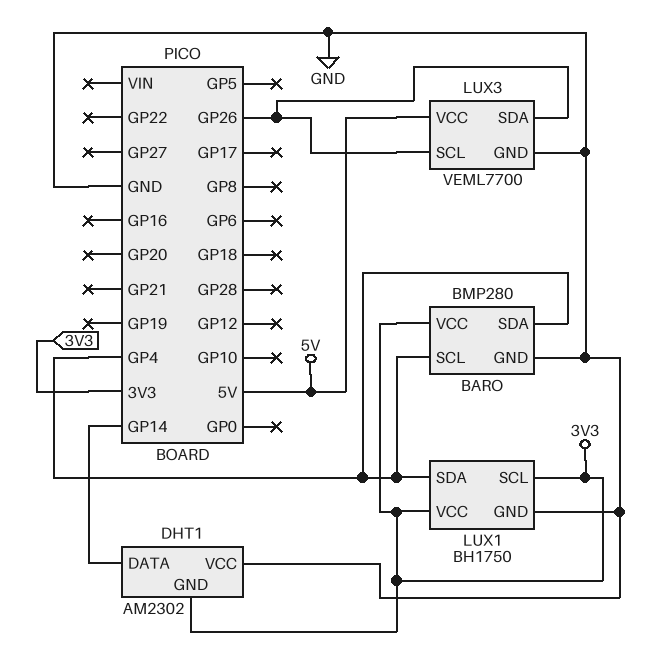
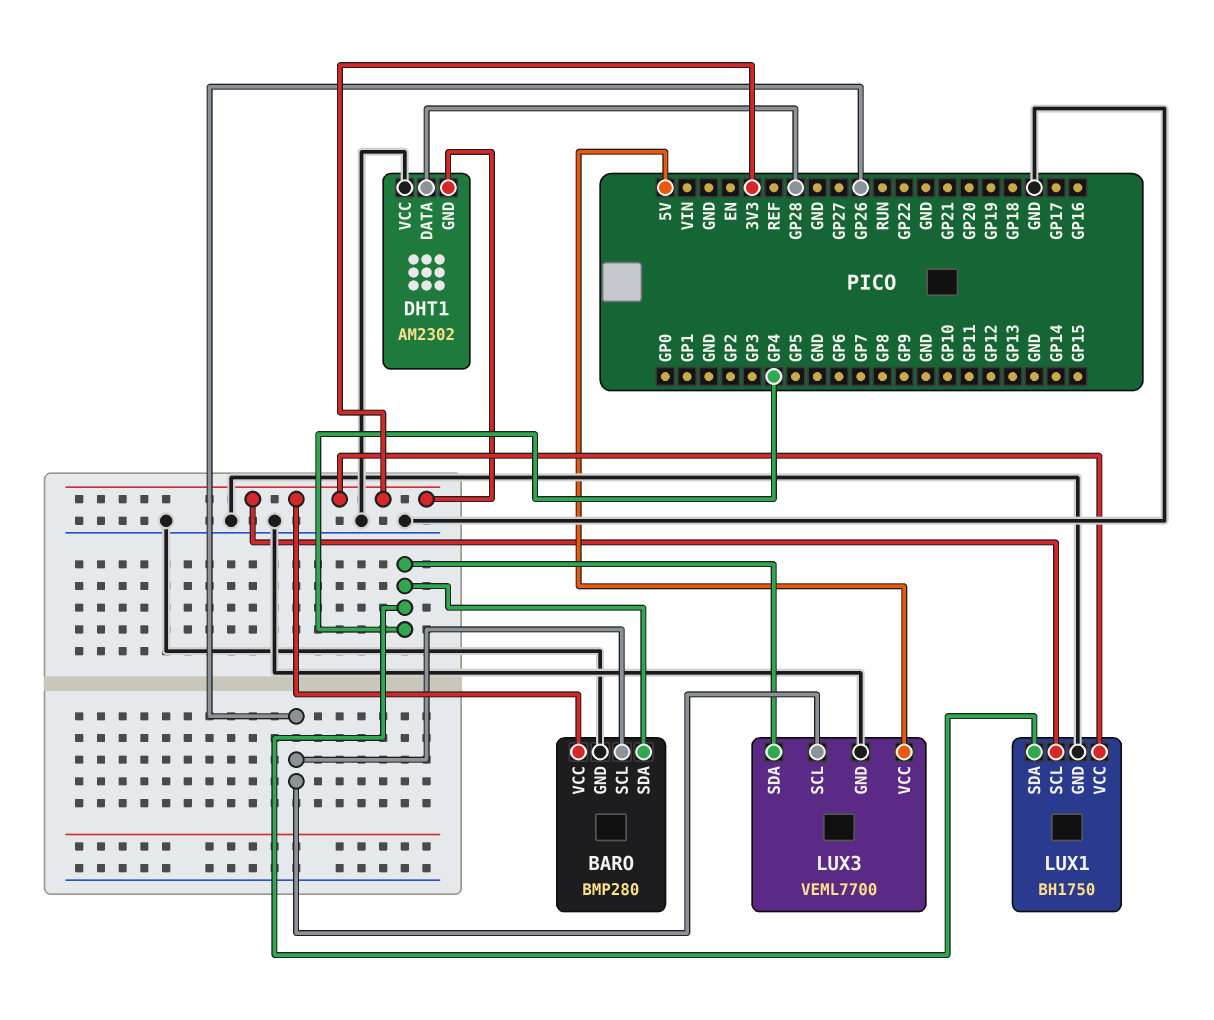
BARO pin SCL: GP4 -> GP26
DHT1 pin DATA: GP14 -> GP28
LUX3 pin SDA: GP26 -> GP4

